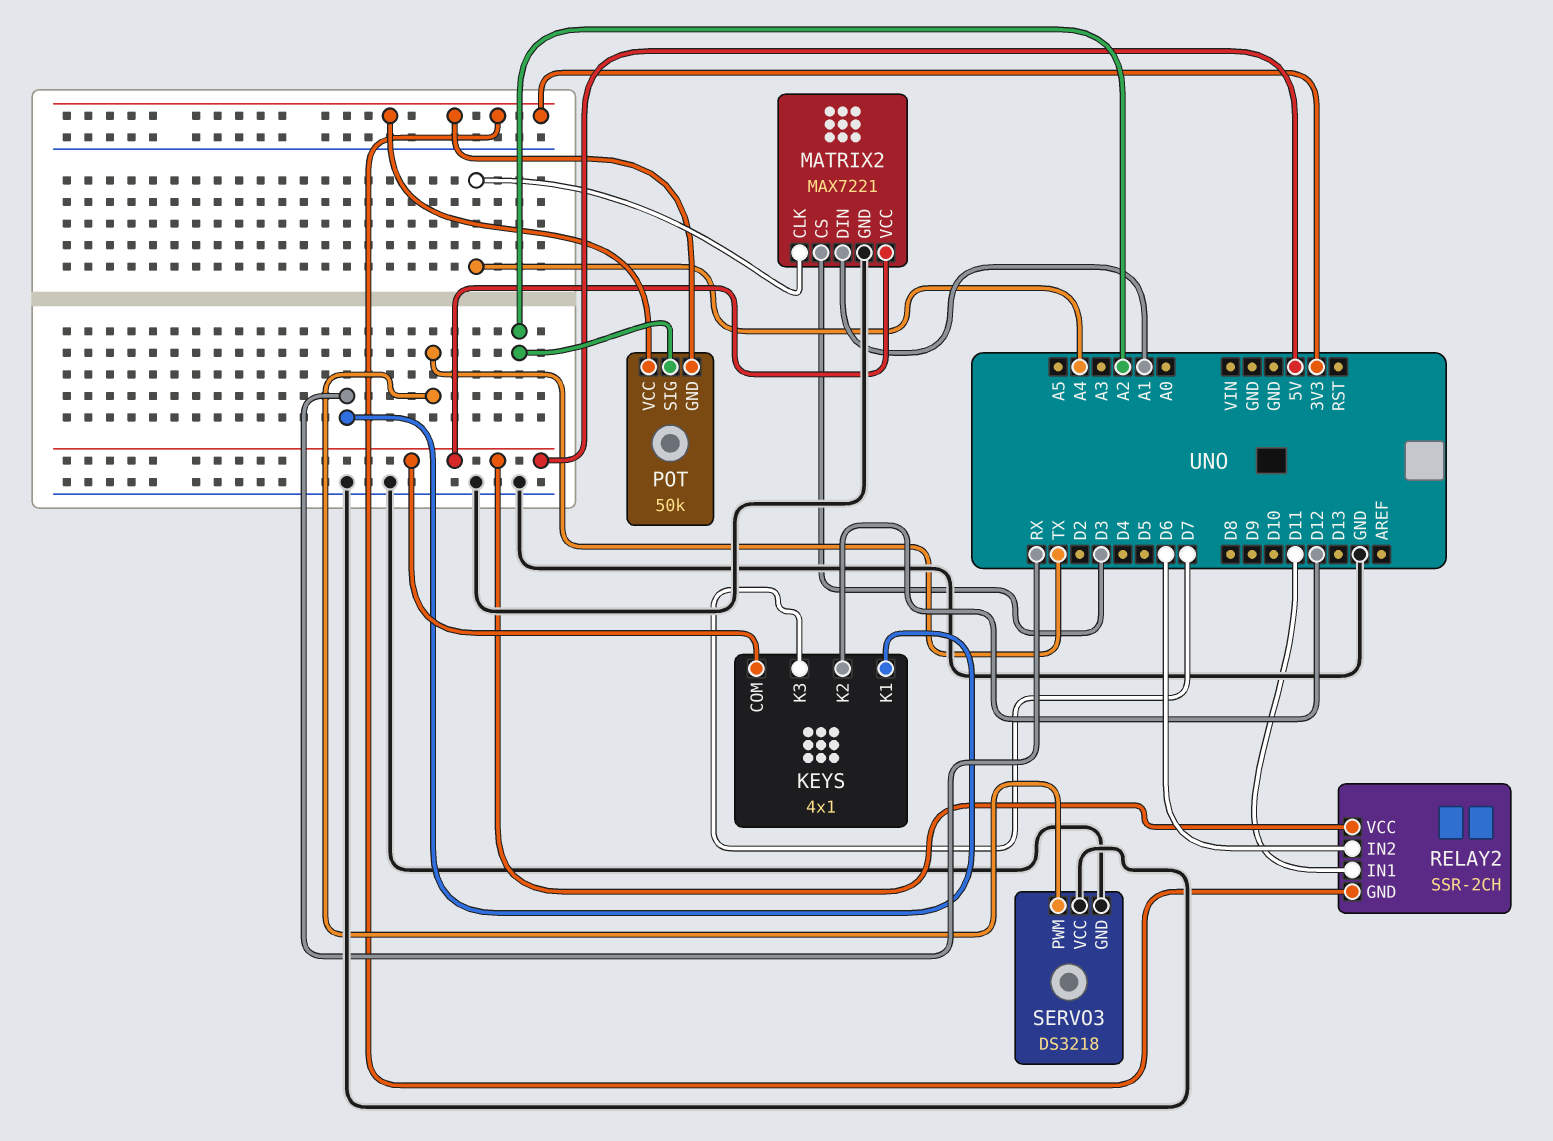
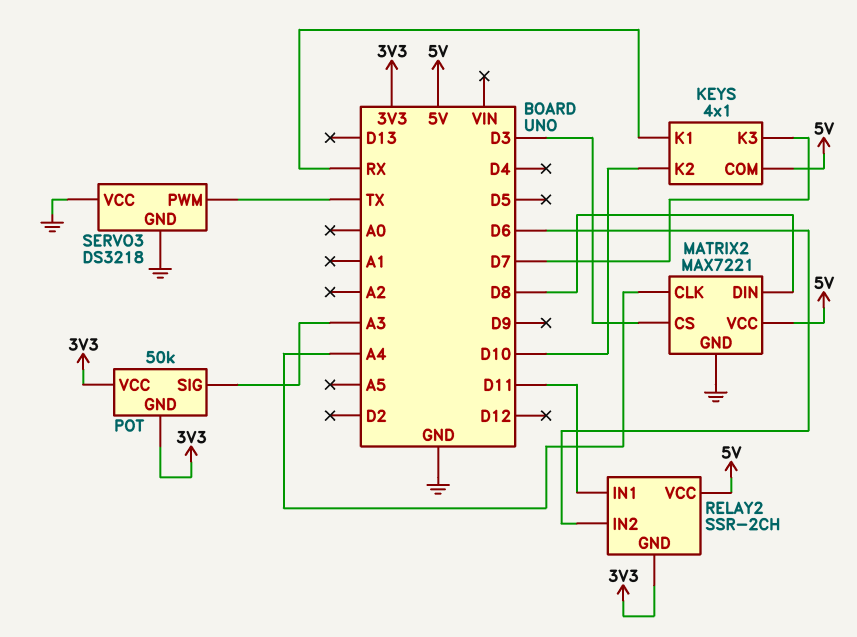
KEYS pin K2: D12 -> D10
MATRIX2 pin DIN: A1 -> D8
POT pin SIG: A2 -> A3

